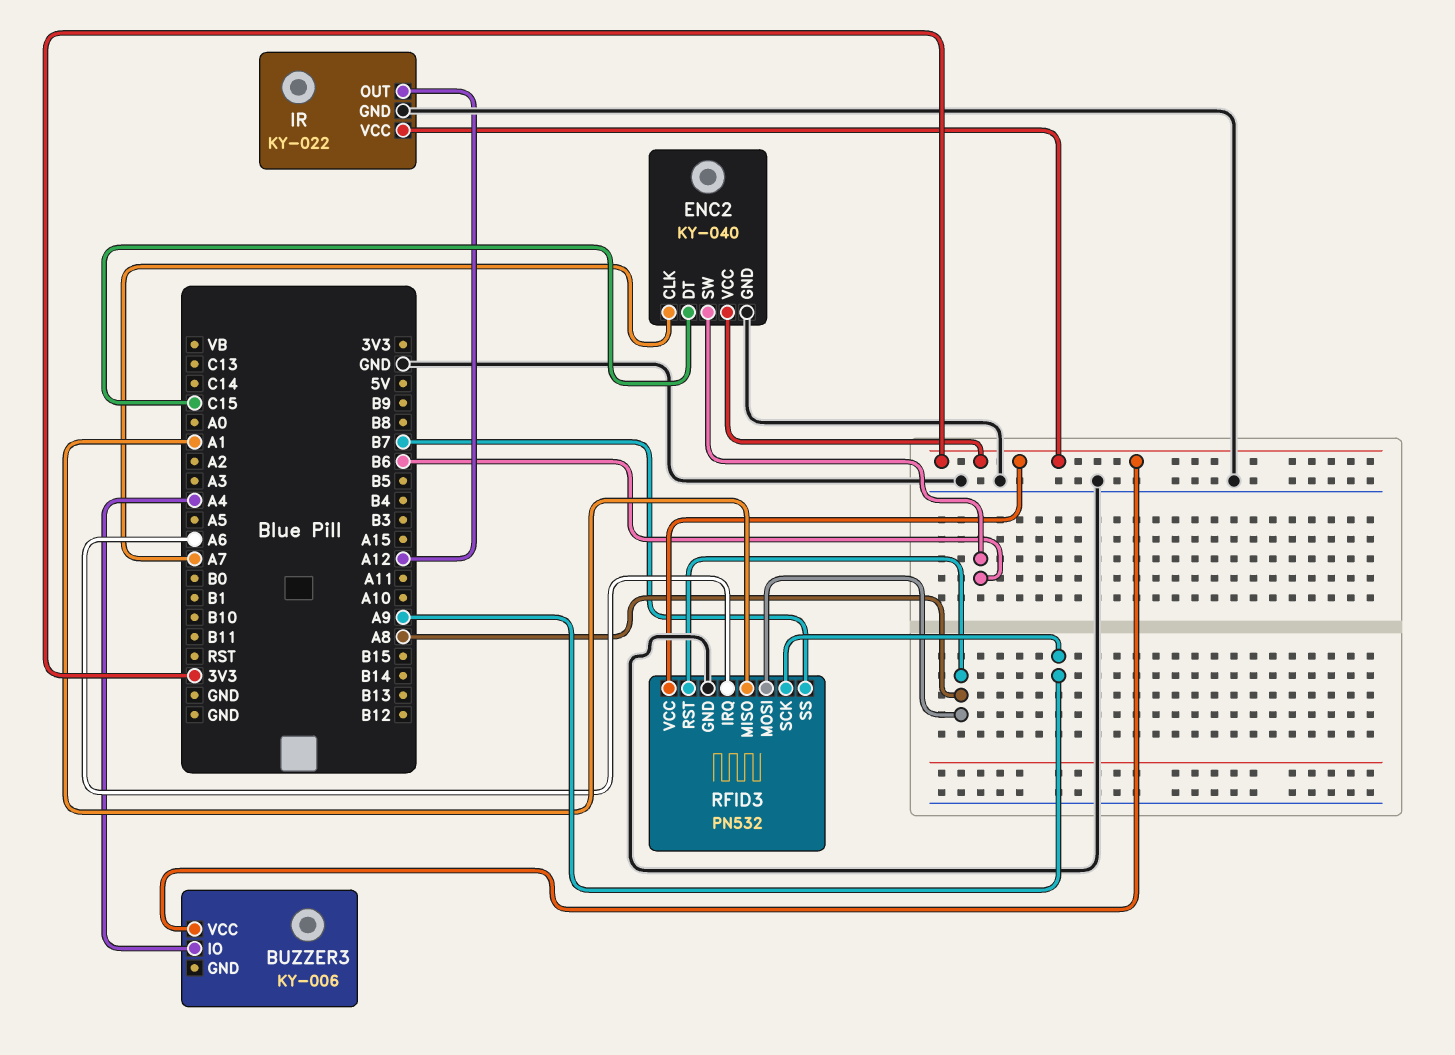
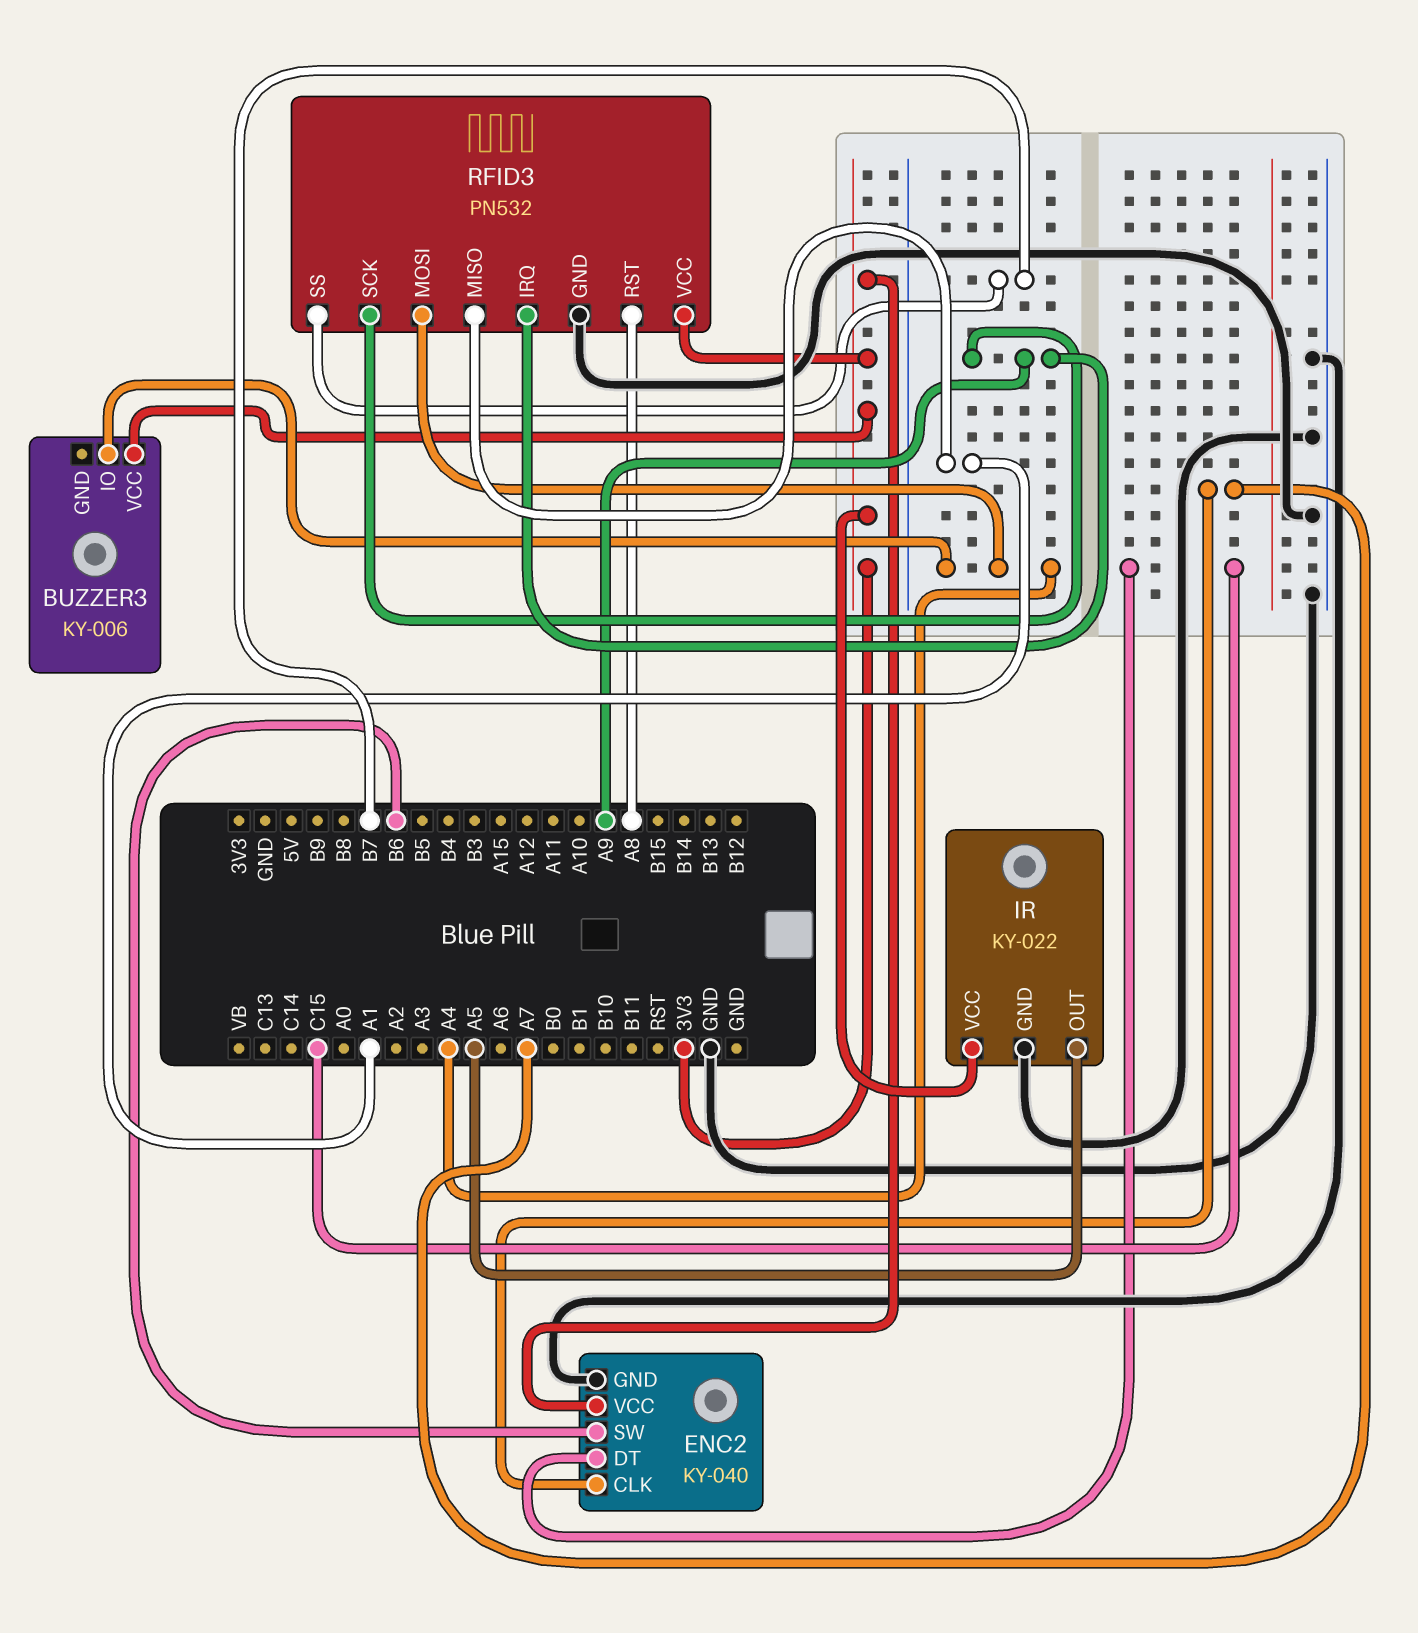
IR pin OUT: A12 -> A5
RFID3 pin IRQ: A6 -> A9
RFID3 pin MOSI: A8 -> A4

